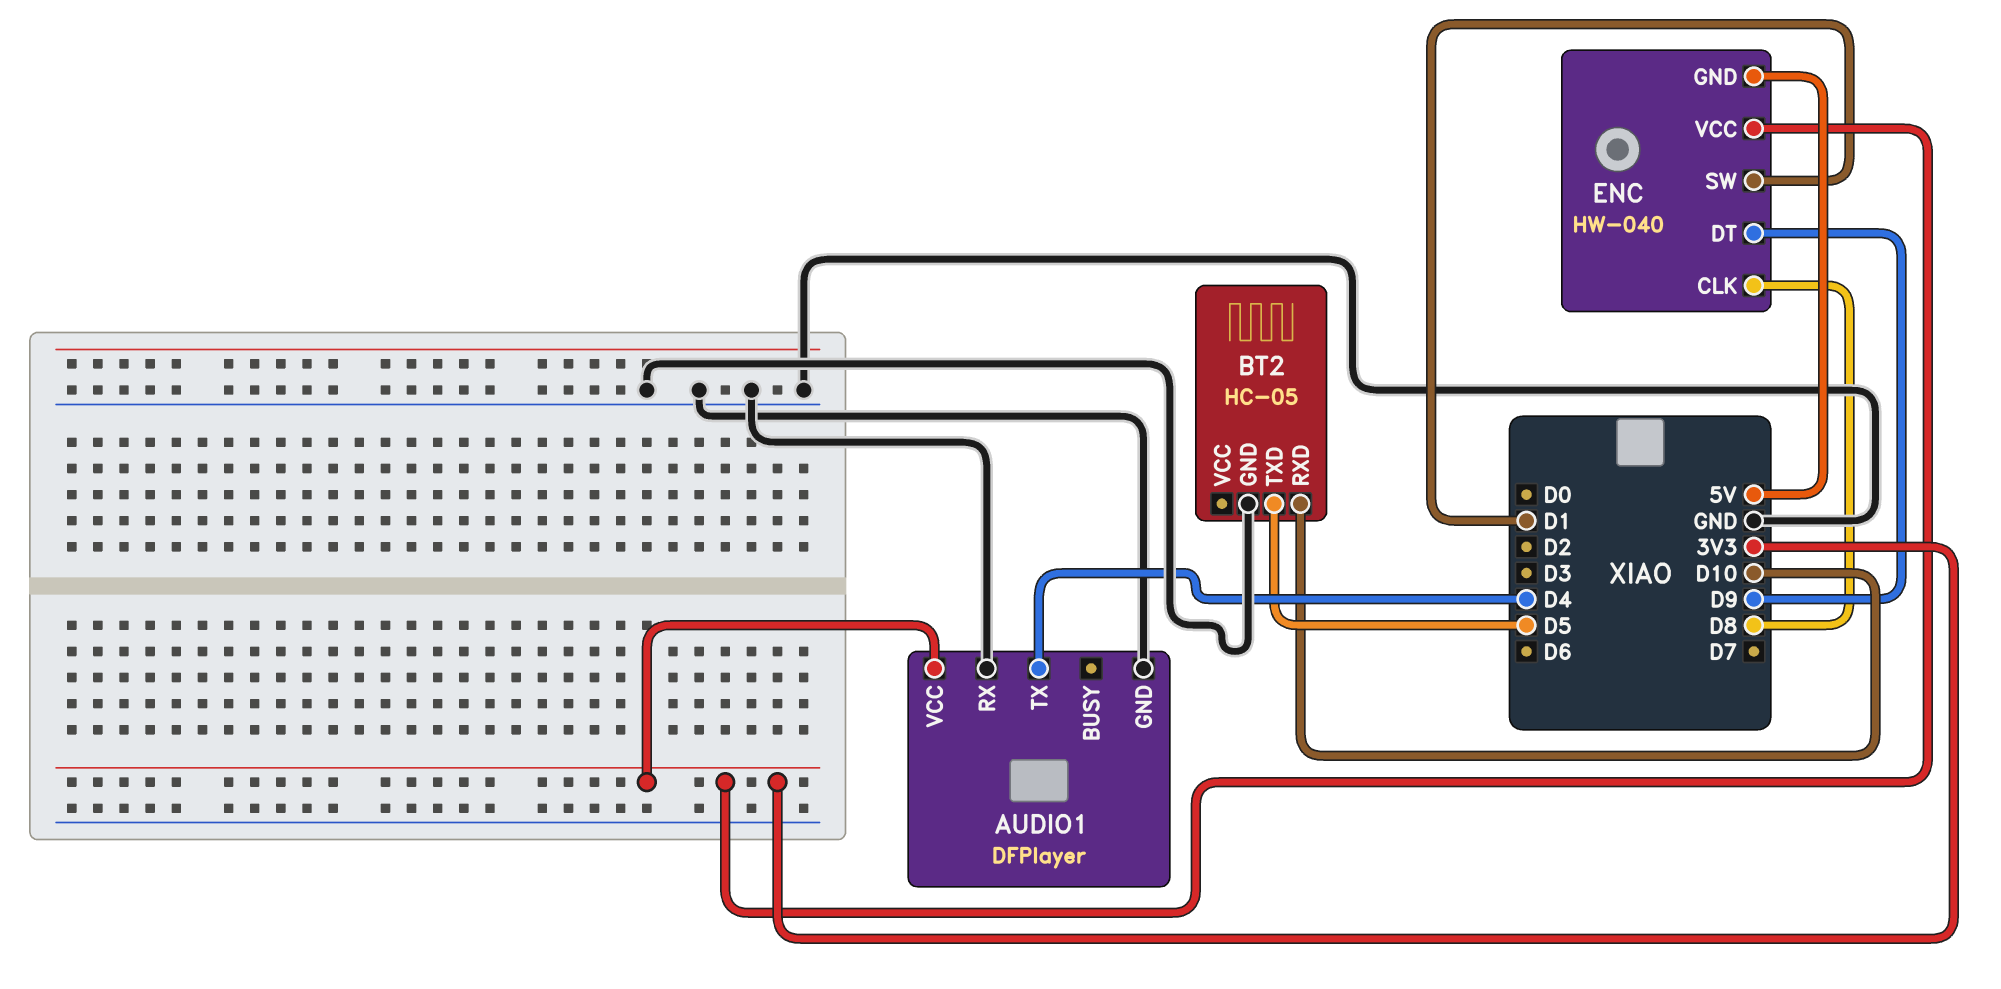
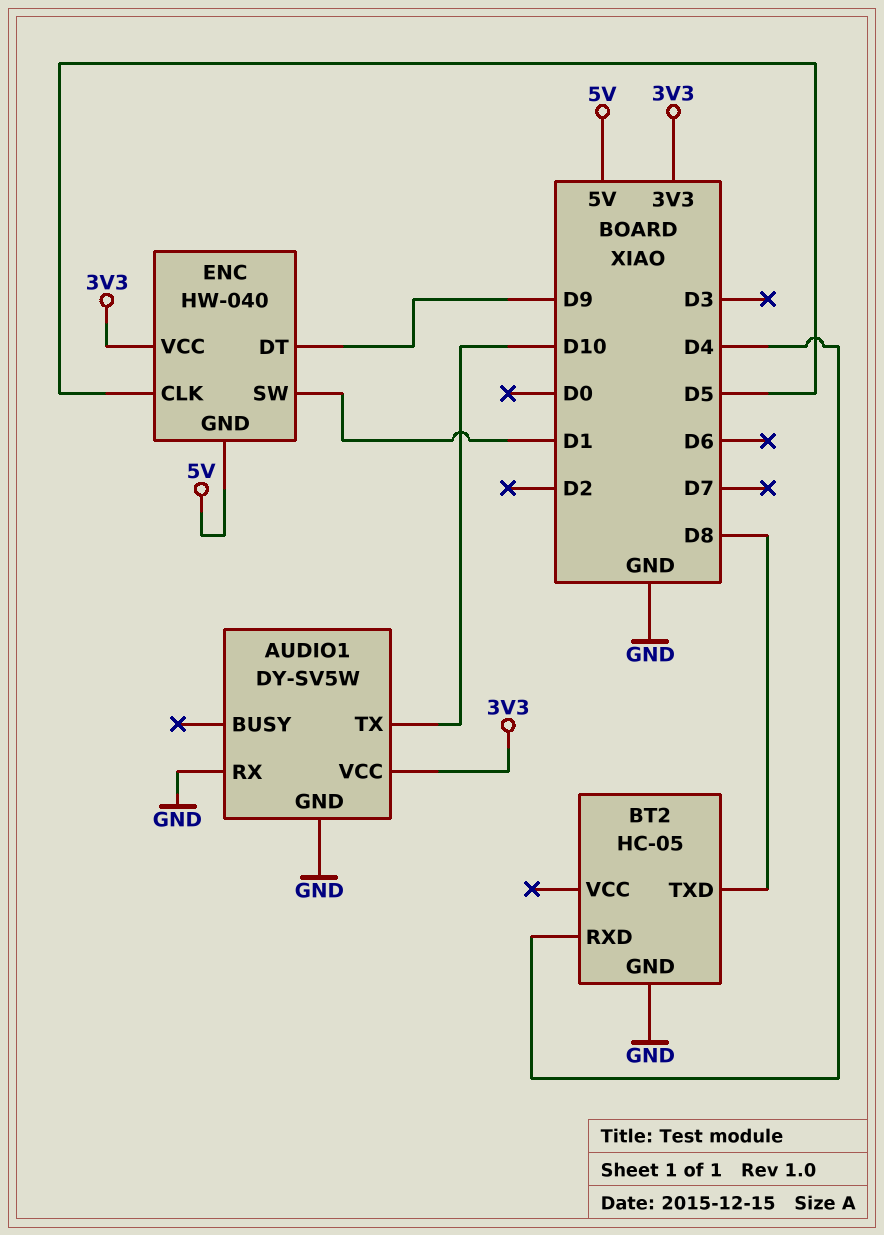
AUDIO1: DFPlayer -> DY-SV5W
AUDIO1 pin TX: D4 -> D10
BT2 pin RXD: D10 -> D4
BT2 pin TXD: D5 -> D8
ENC pin CLK: D8 -> D5

